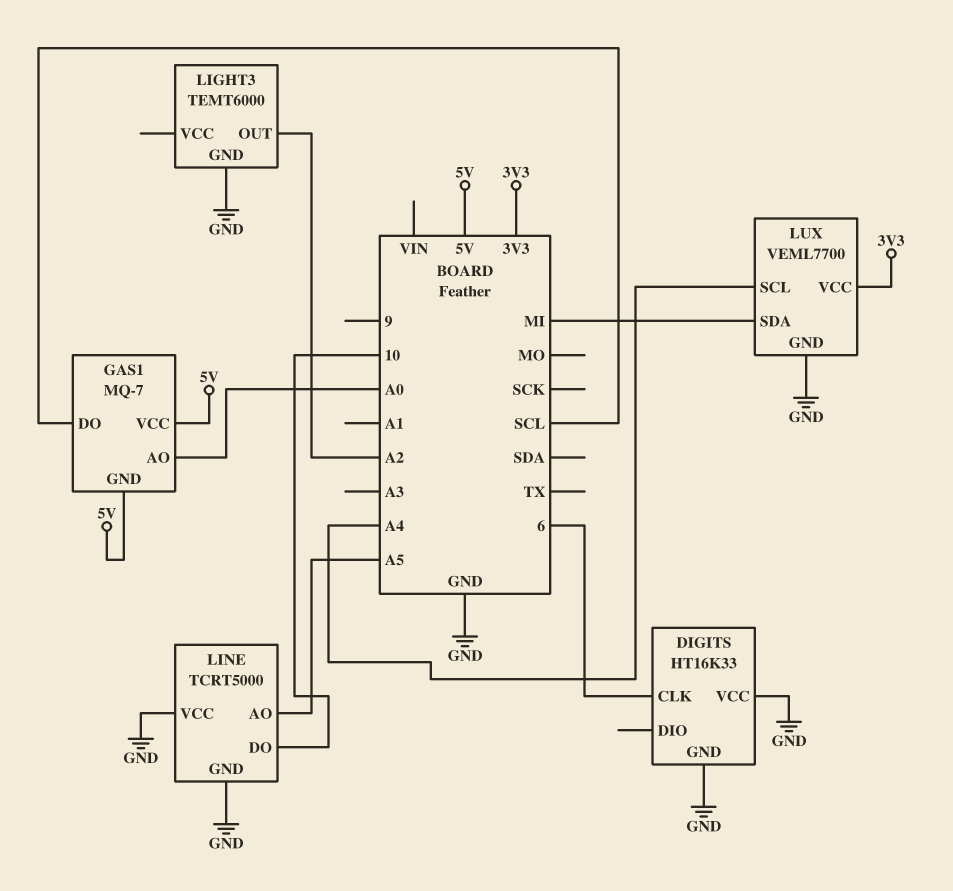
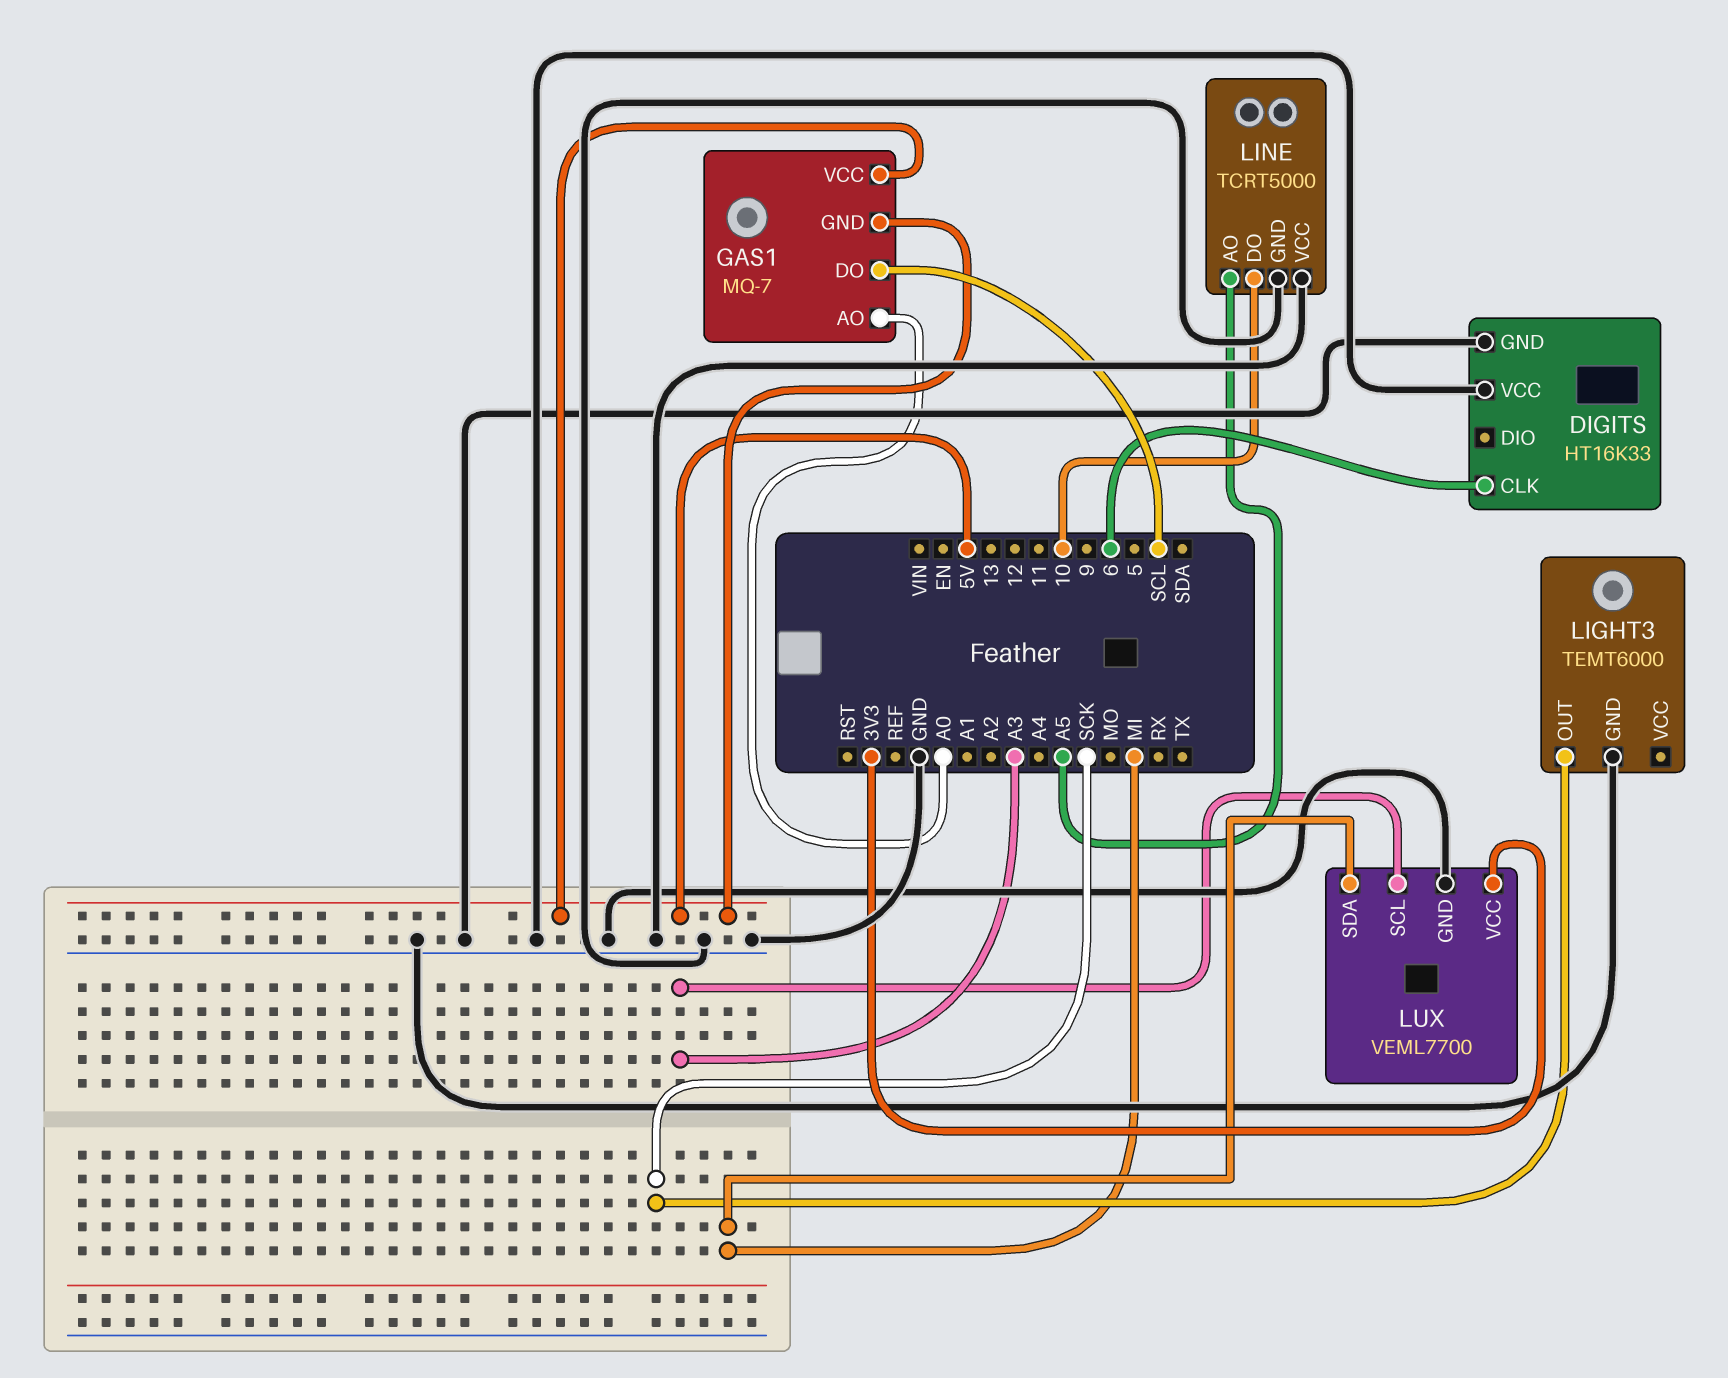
LIGHT3 pin OUT: A2 -> SCK
LUX pin SCL: A4 -> A3

